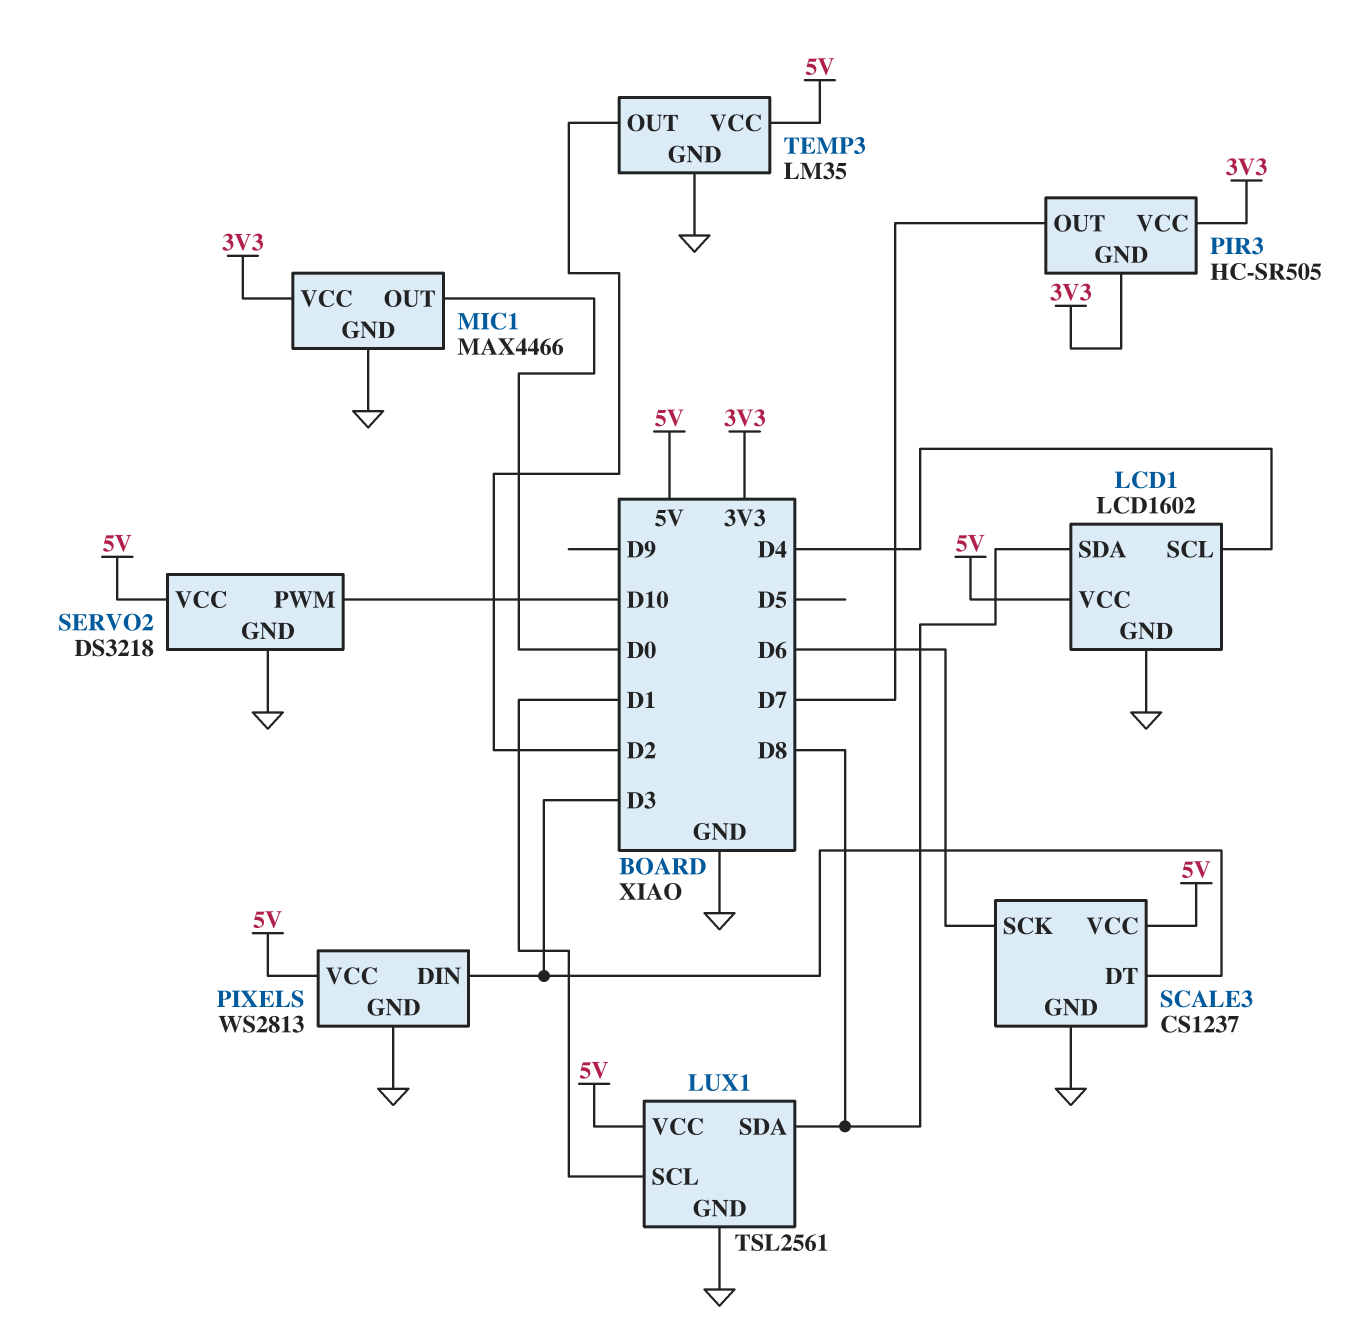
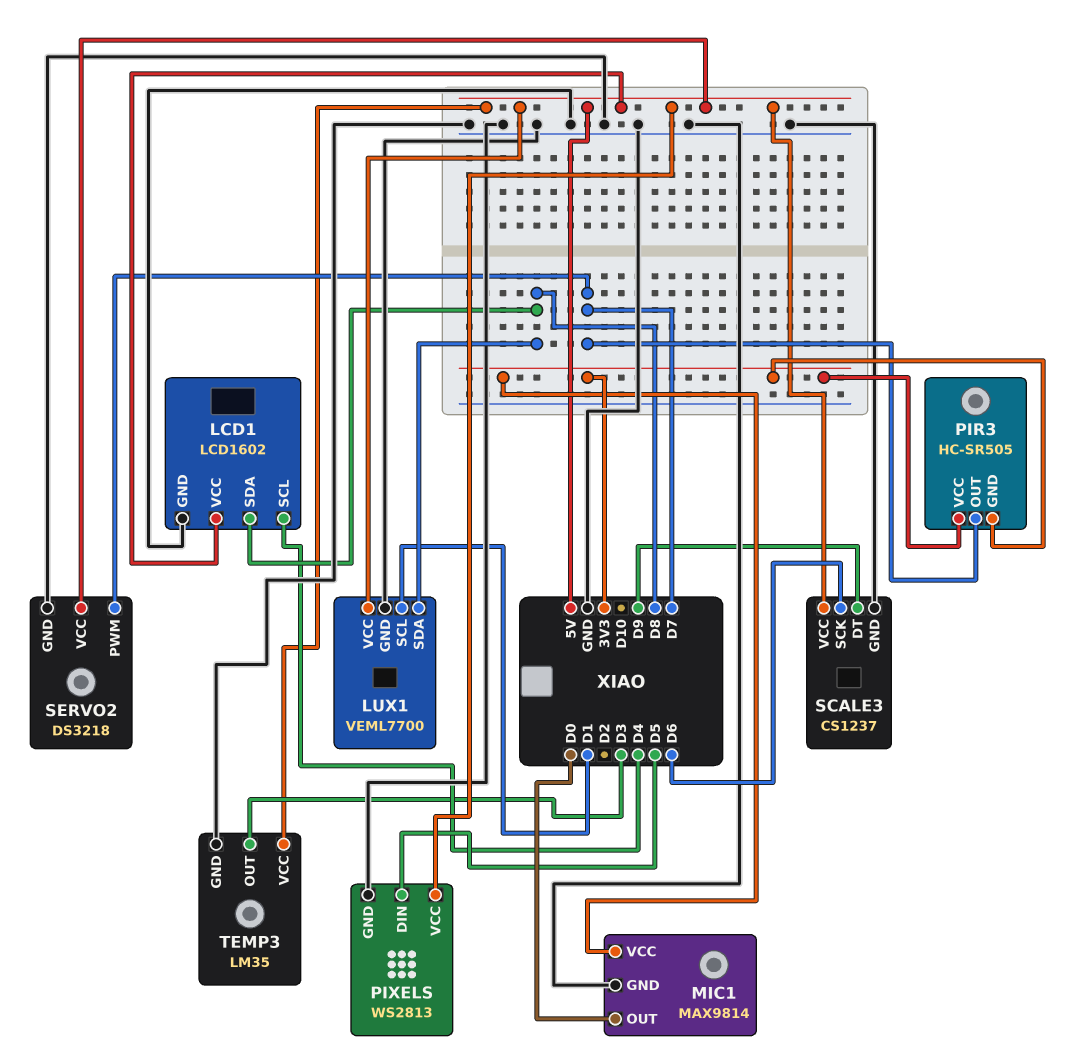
LUX1: TSL2561 -> VEML7700
MIC1: MAX4466 -> MAX9814
PIXELS pin DIN: D3 -> D5
SCALE3 pin DT: D3 -> D9
SERVO2 pin PWM: D10 -> D7
TEMP3 pin OUT: D2 -> D3

